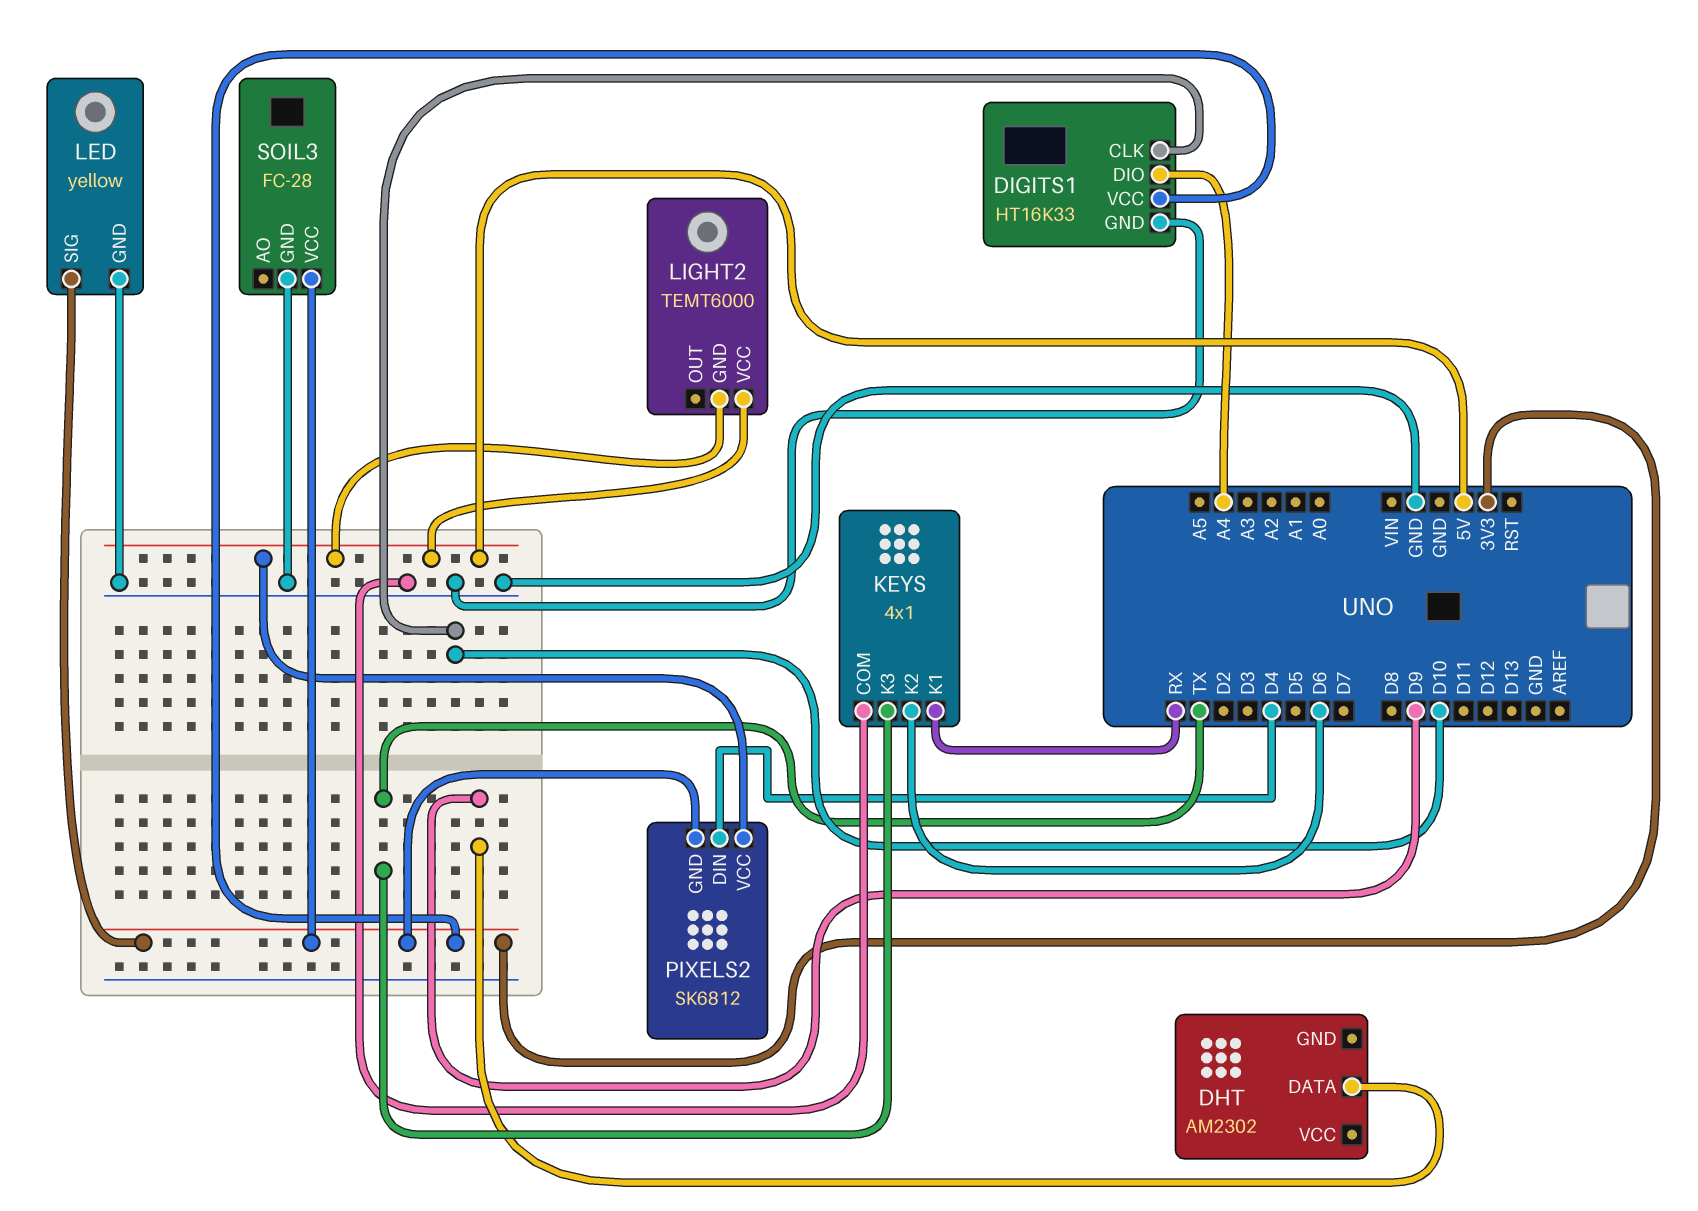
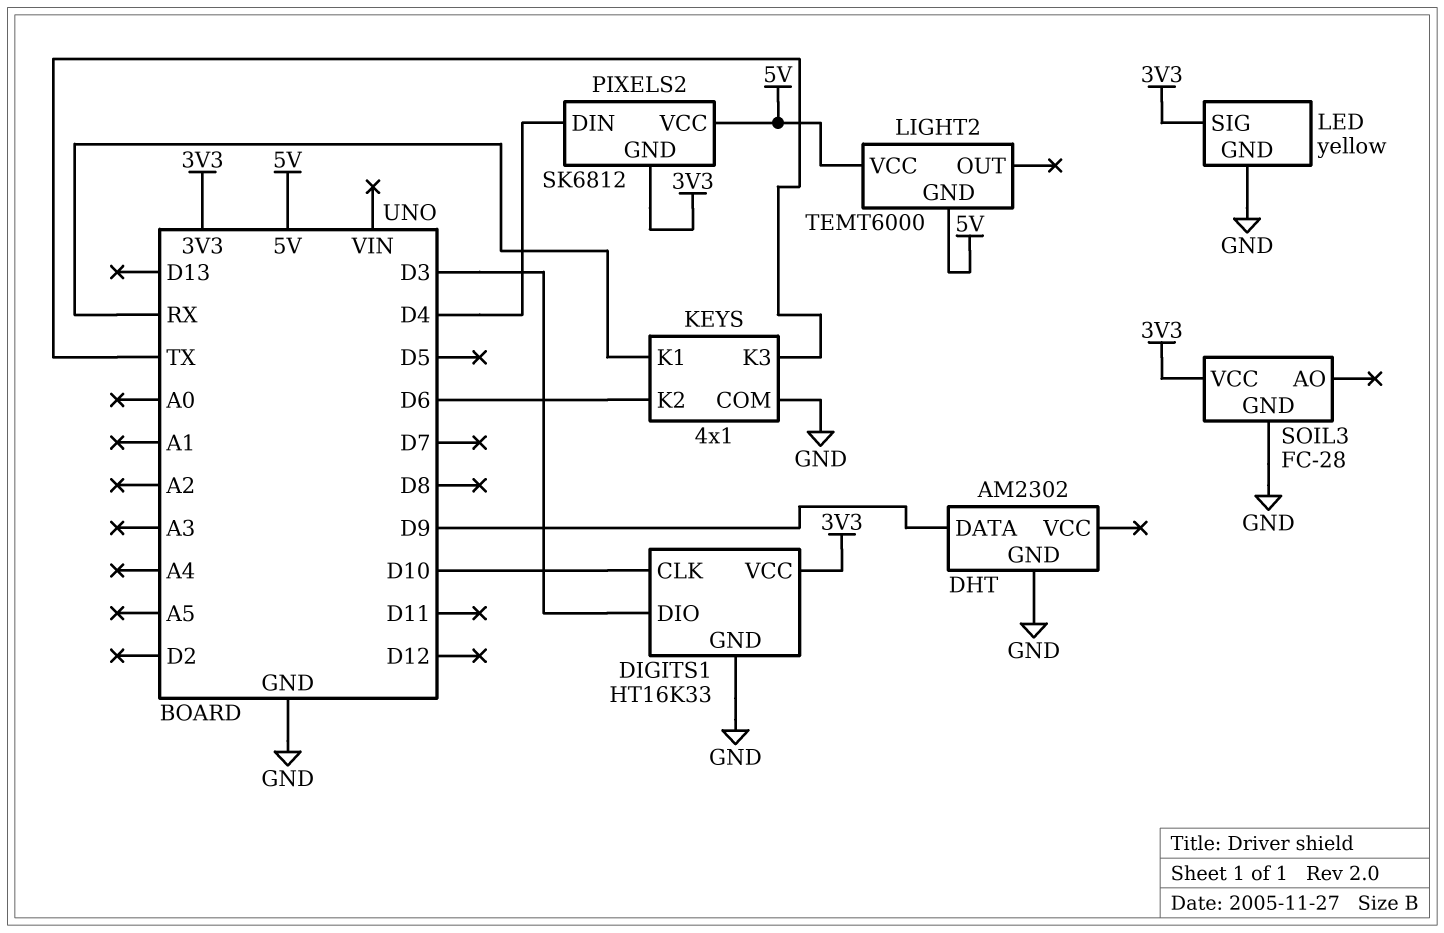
DHT pin GND: none -> GND
DIGITS1 pin DIO: A4 -> D3

